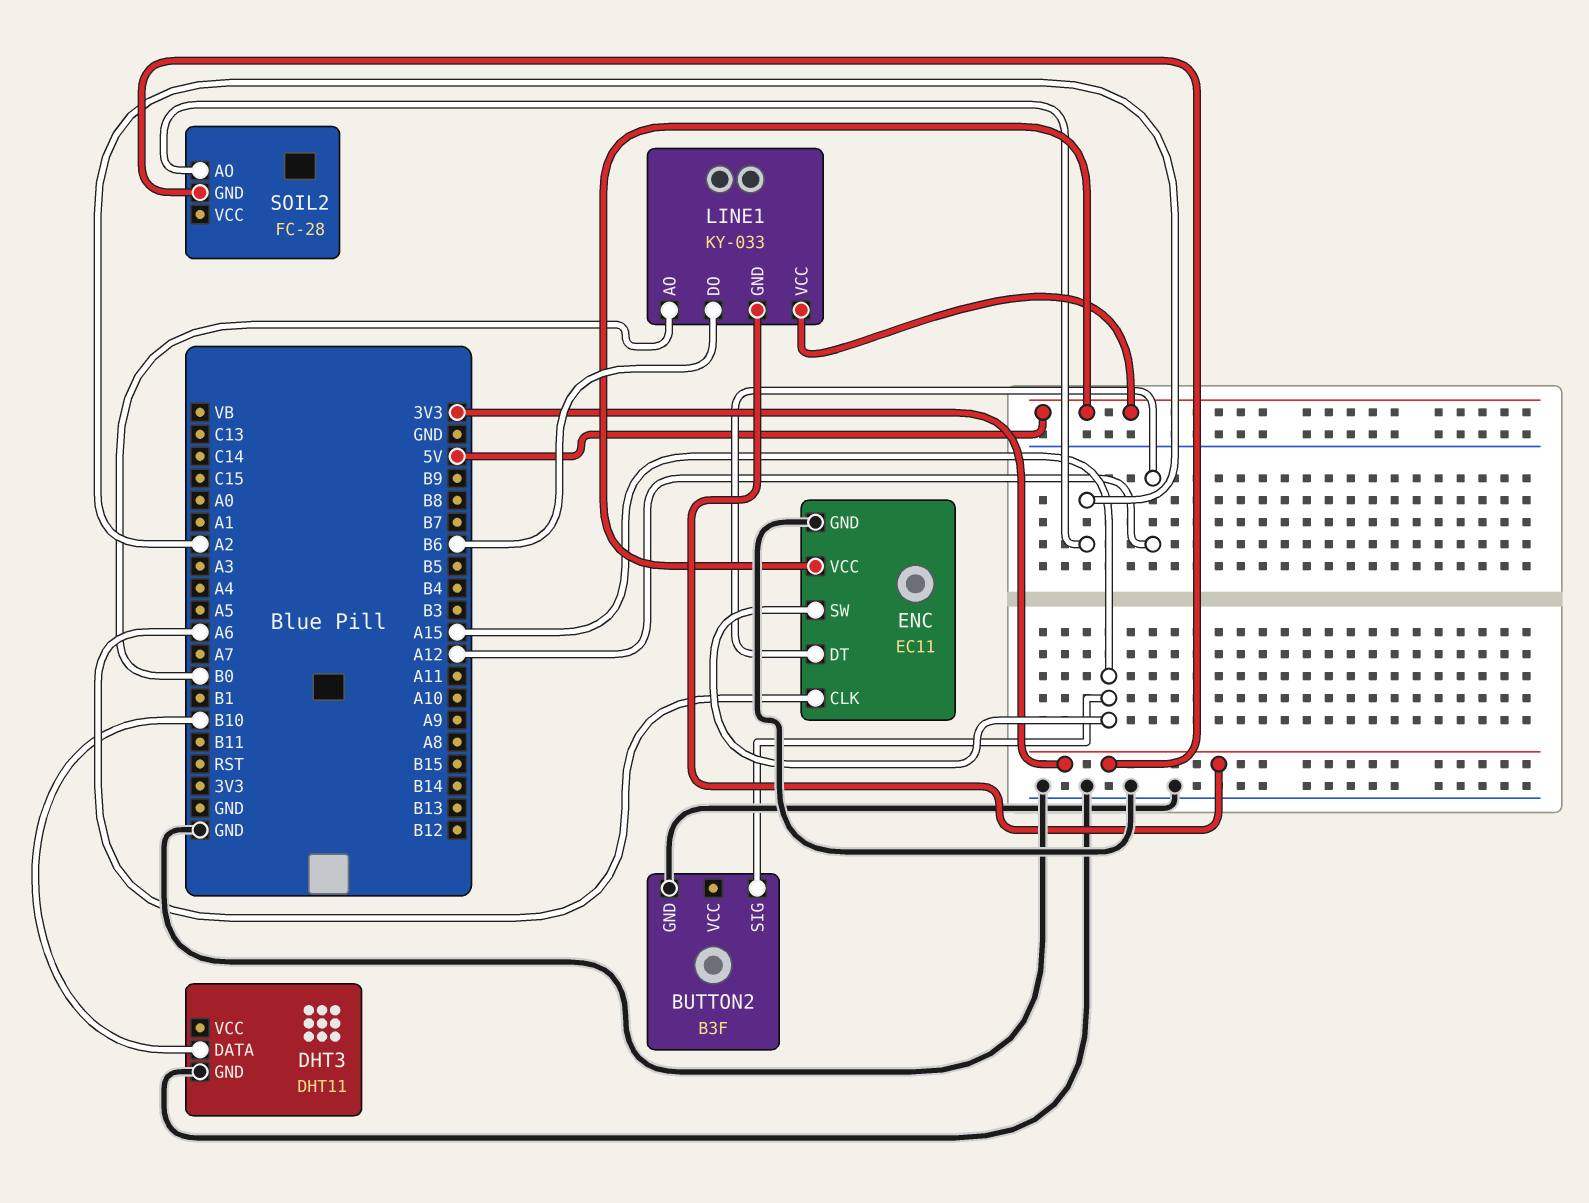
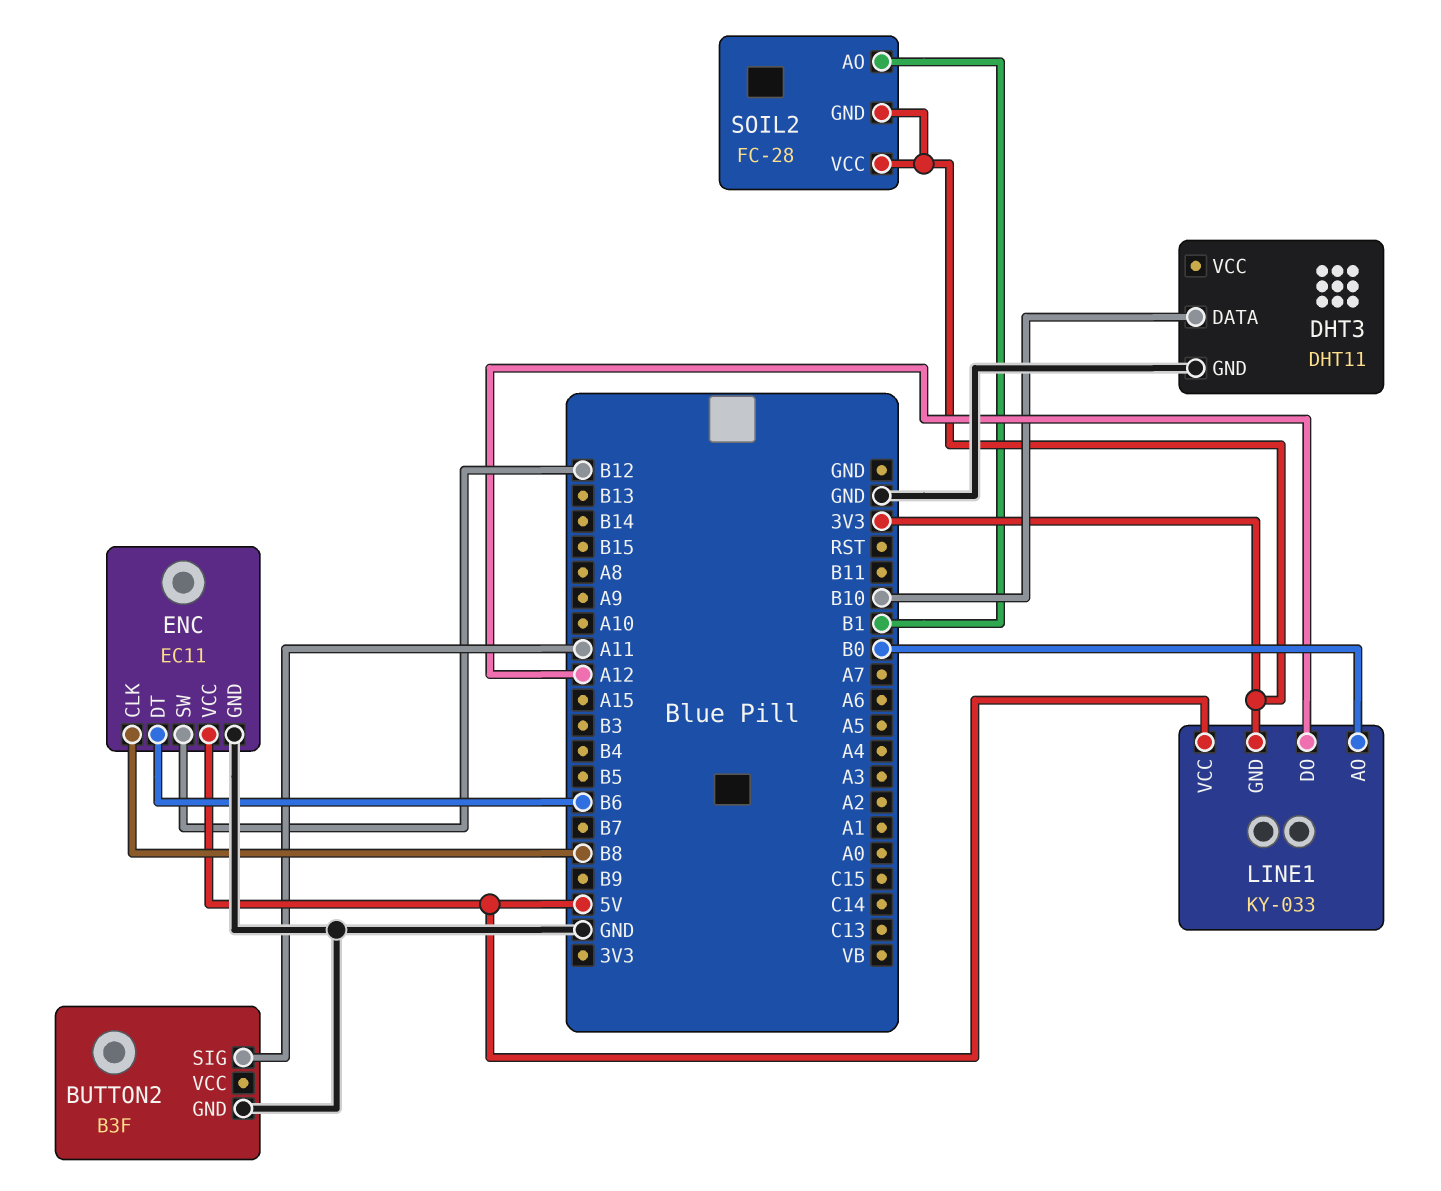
BUTTON2 pin SIG: A15 -> A11
ENC pin CLK: A6 -> B8
ENC pin DT: A12 -> B6
ENC pin SW: A15 -> B12
LINE1 pin DO: B6 -> A12
SOIL2 pin AO: A2 -> B1
SOIL2 pin VCC: none -> 3V3

